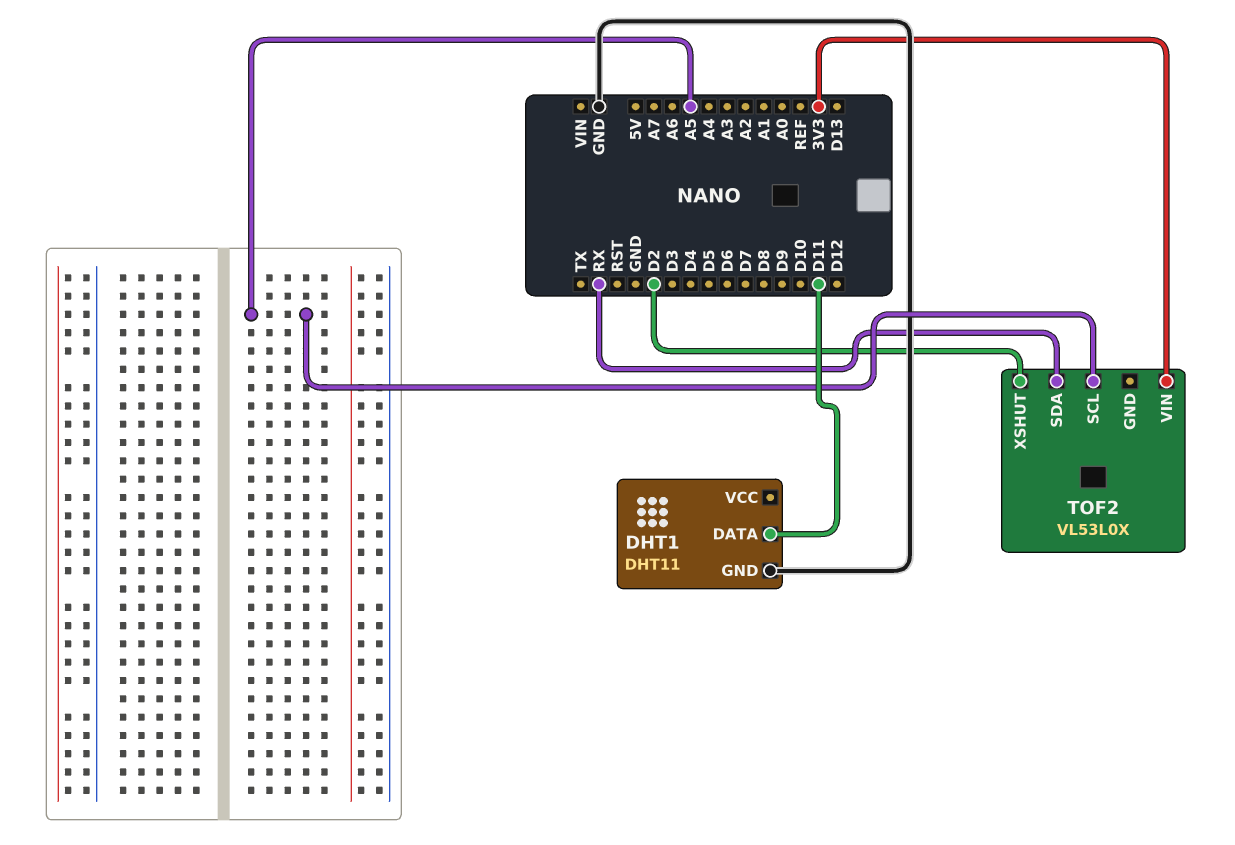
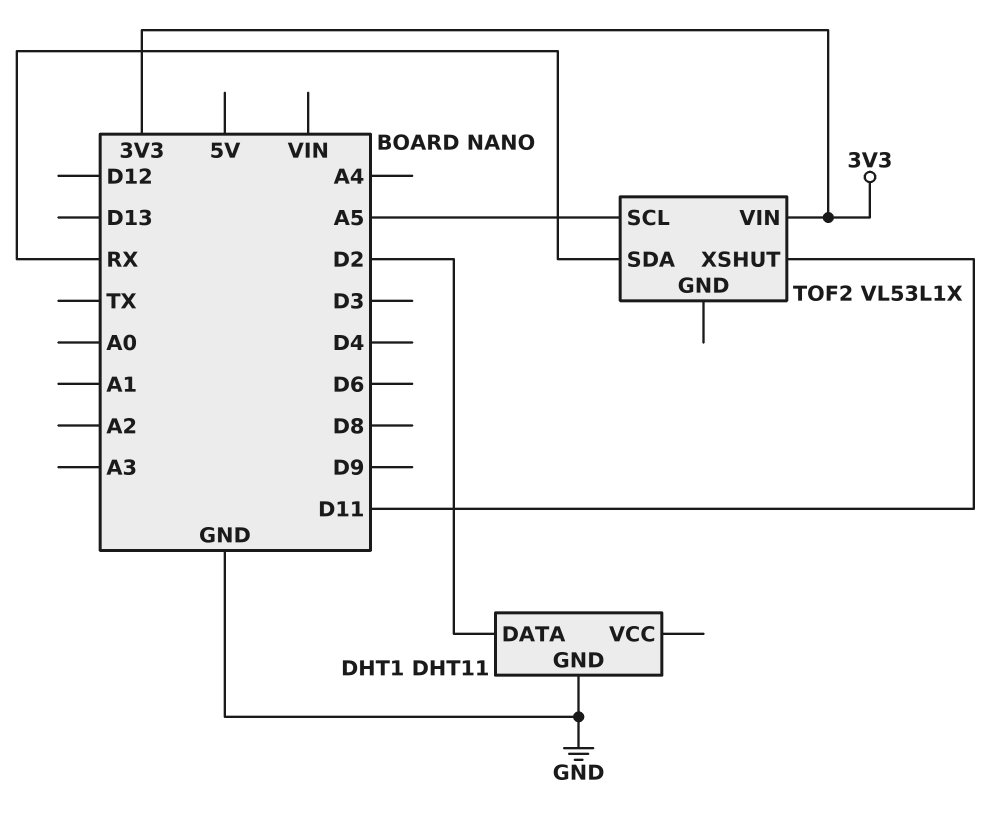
DHT1 pin DATA: D11 -> D2
TOF2: VL53L0X -> VL53L1X
TOF2 pin XSHUT: D2 -> D11

